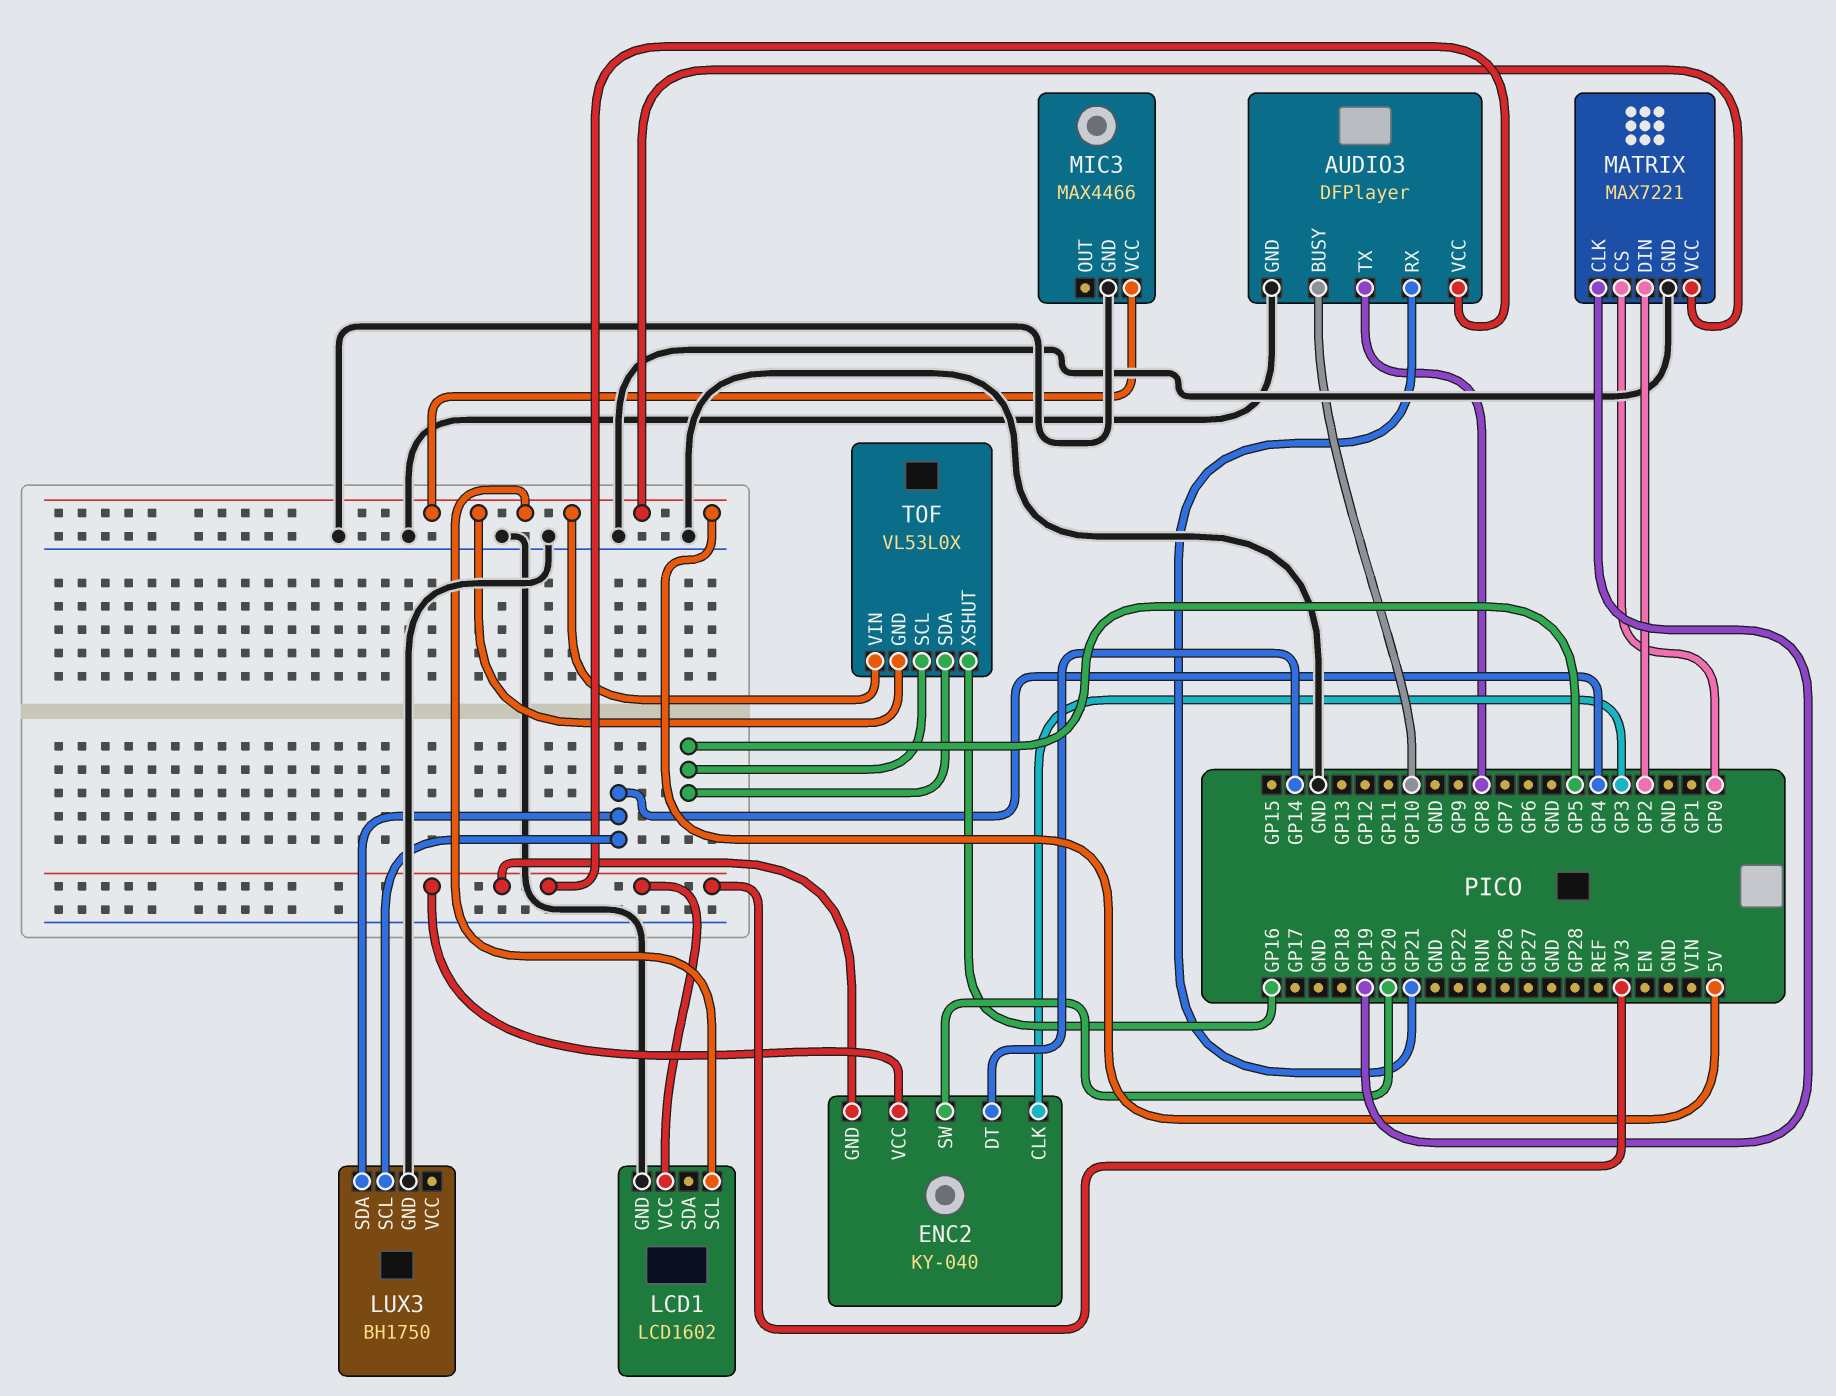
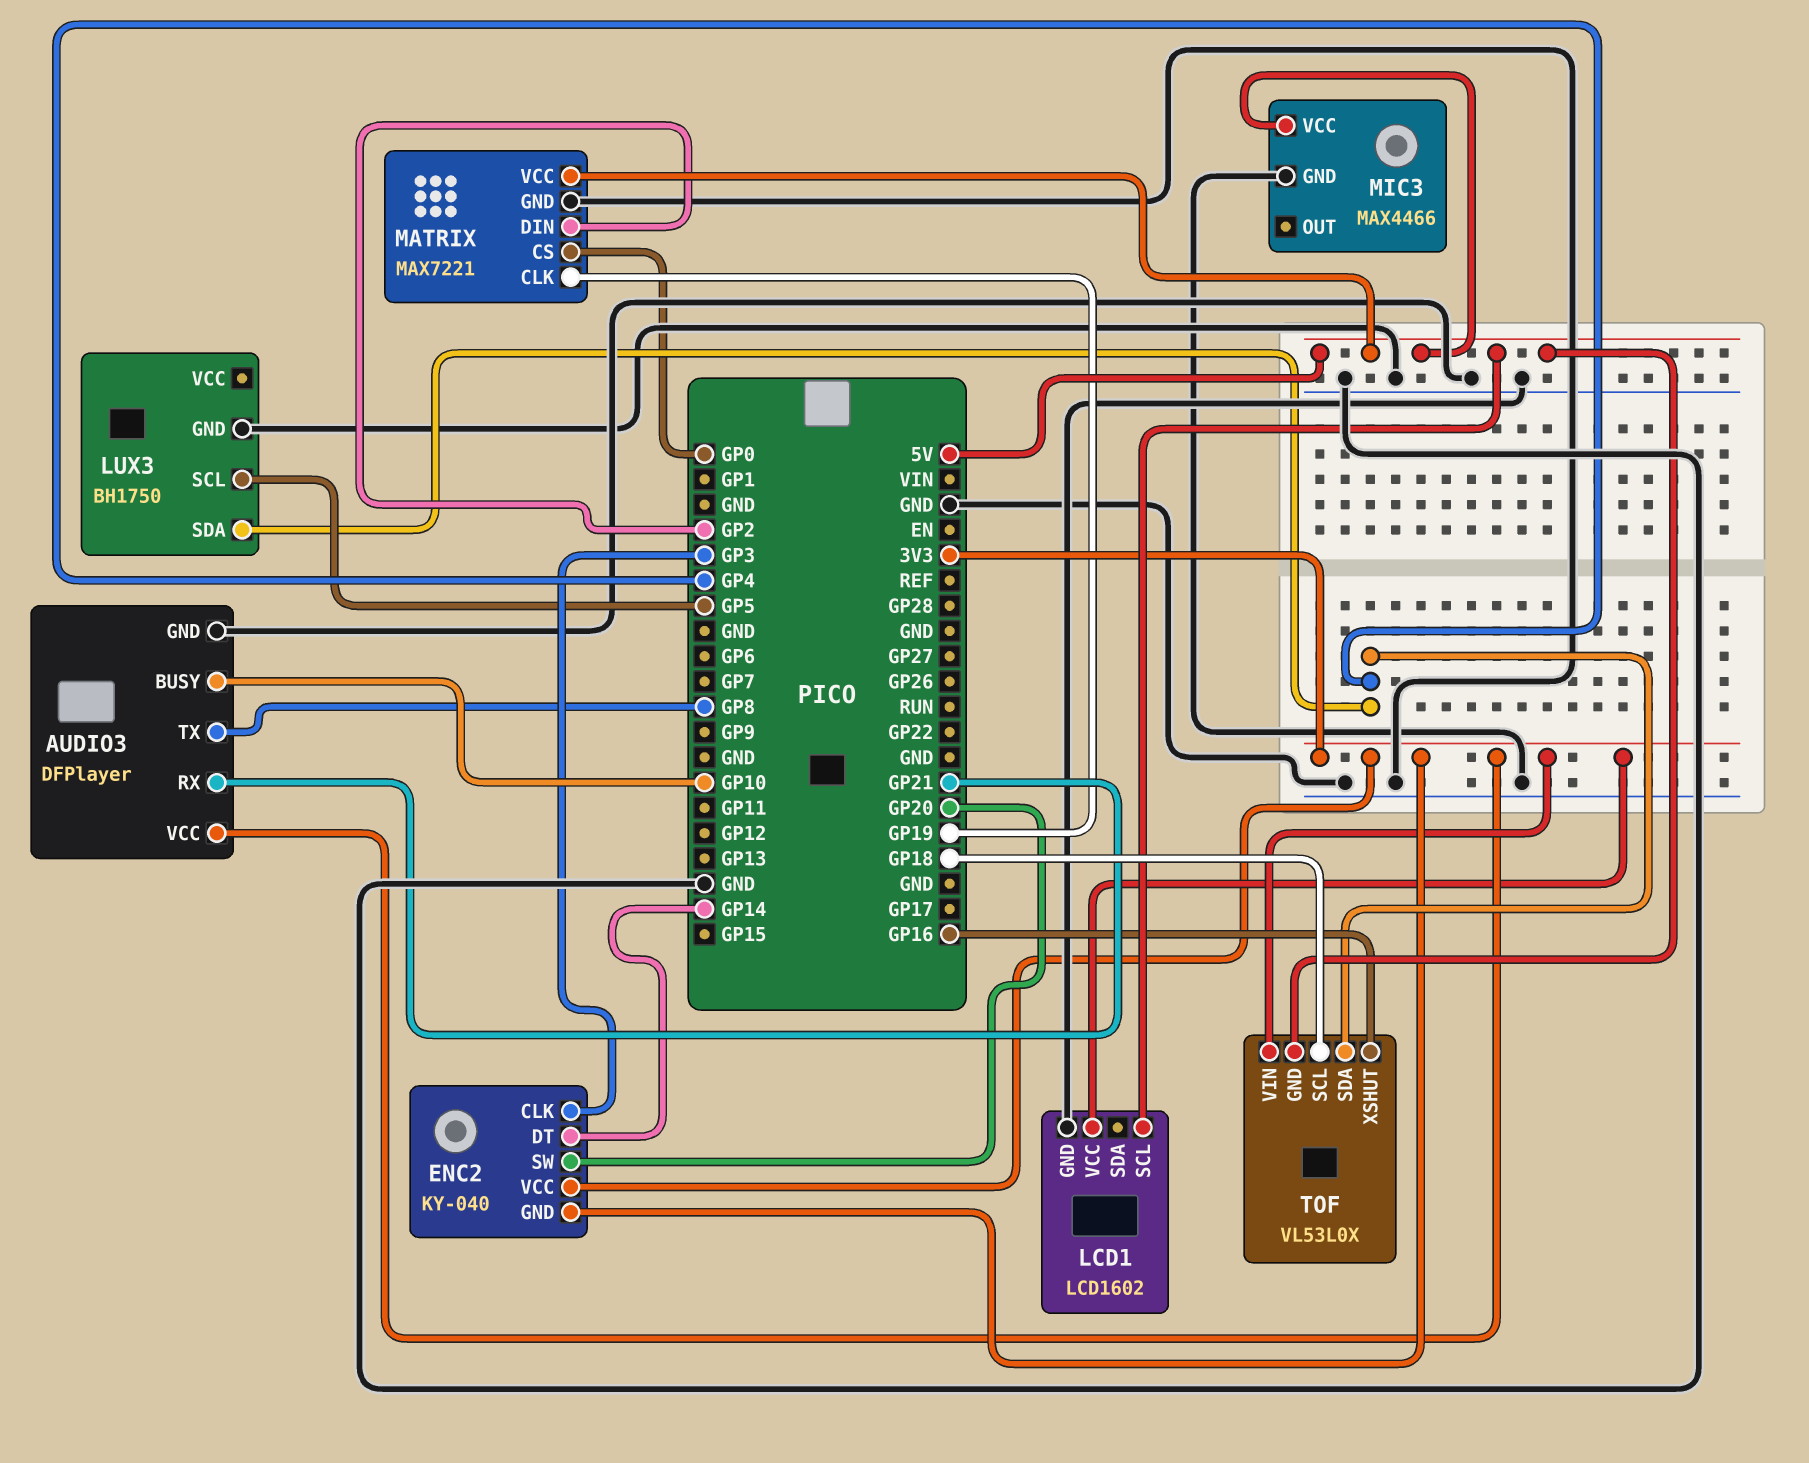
LUX3 pin SCL: GP4 -> GP5
TOF pin SCL: GP5 -> GP18
TOF pin SDA: GP5 -> GP4
TOF pin VIN: 5V -> 3V3

